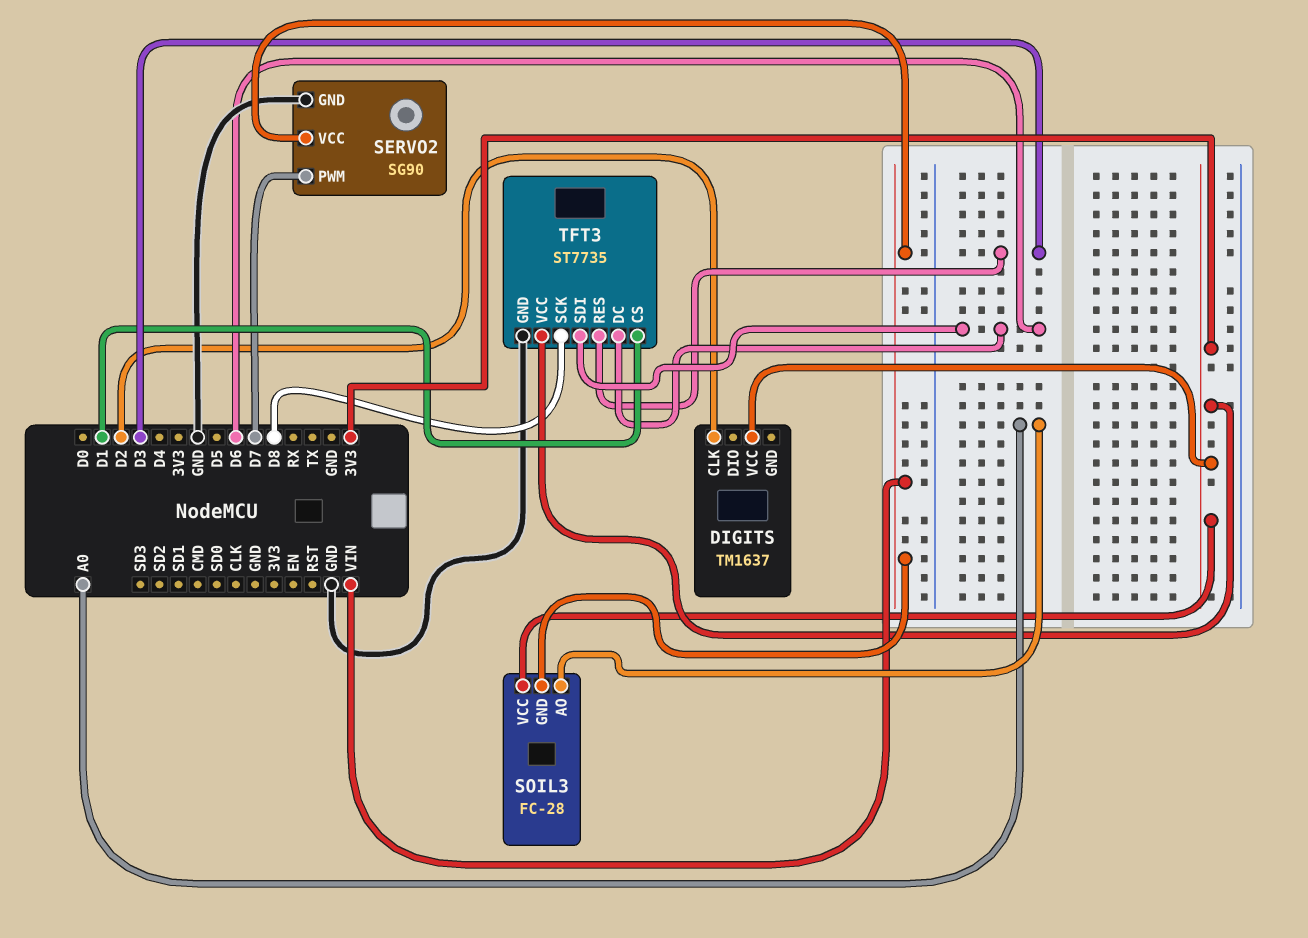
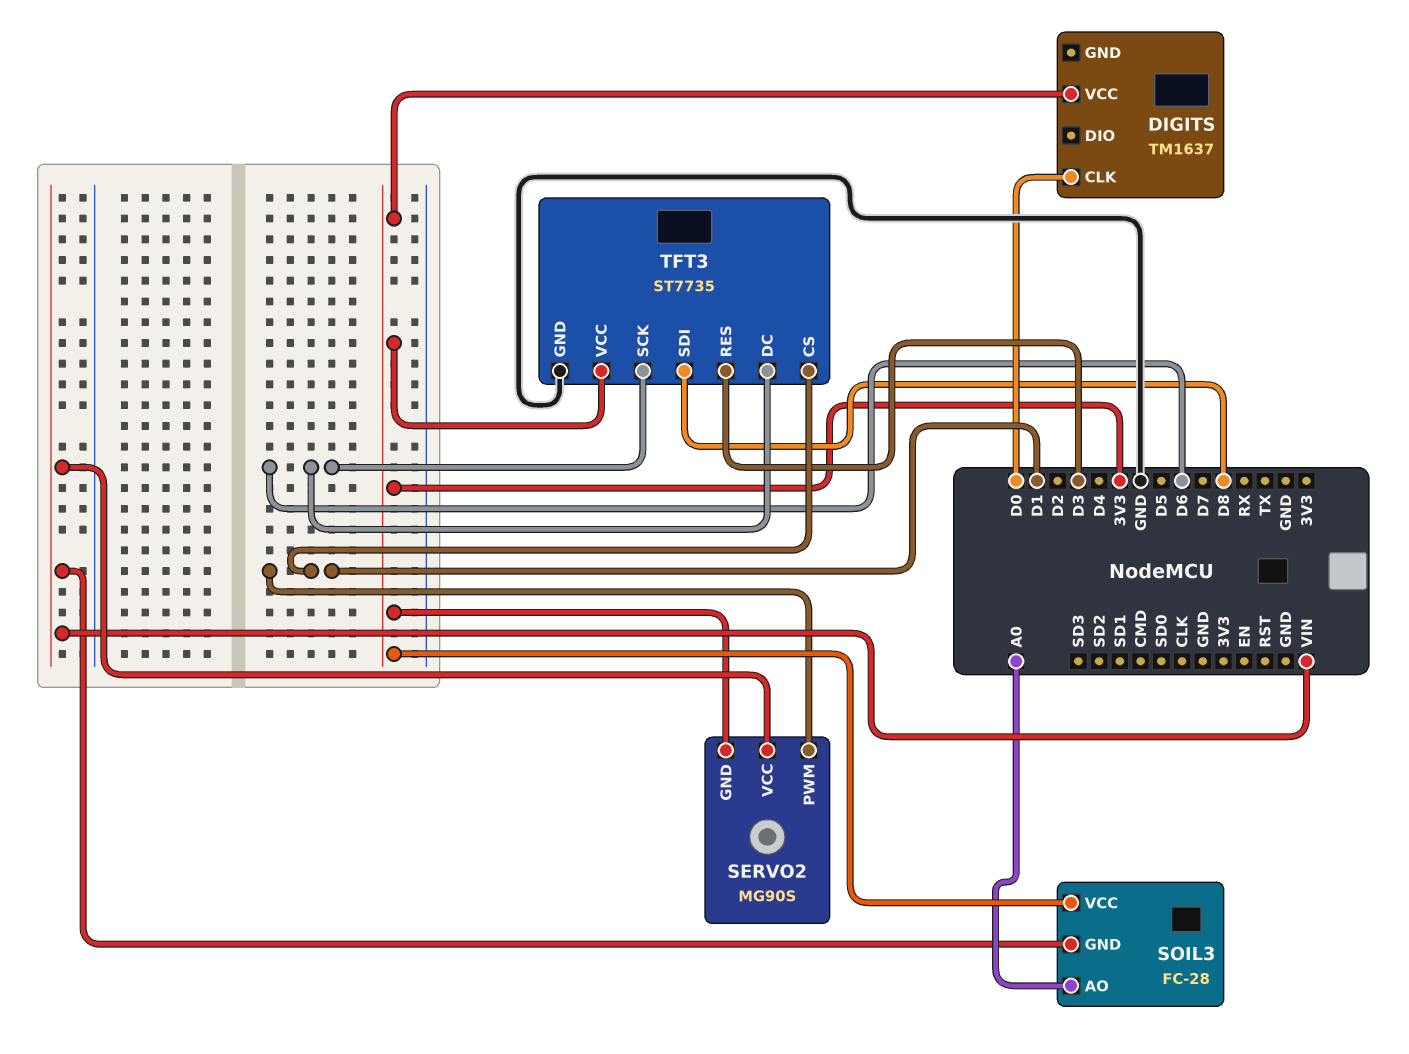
DIGITS pin CLK: D2 -> D0
SERVO2: SG90 -> MG90S
SERVO2 pin GND: GND -> 3V3
SERVO2 pin PWM: D7 -> D1
TFT3 pin SCK: D8 -> D6
TFT3 pin SDI: D6 -> D8

